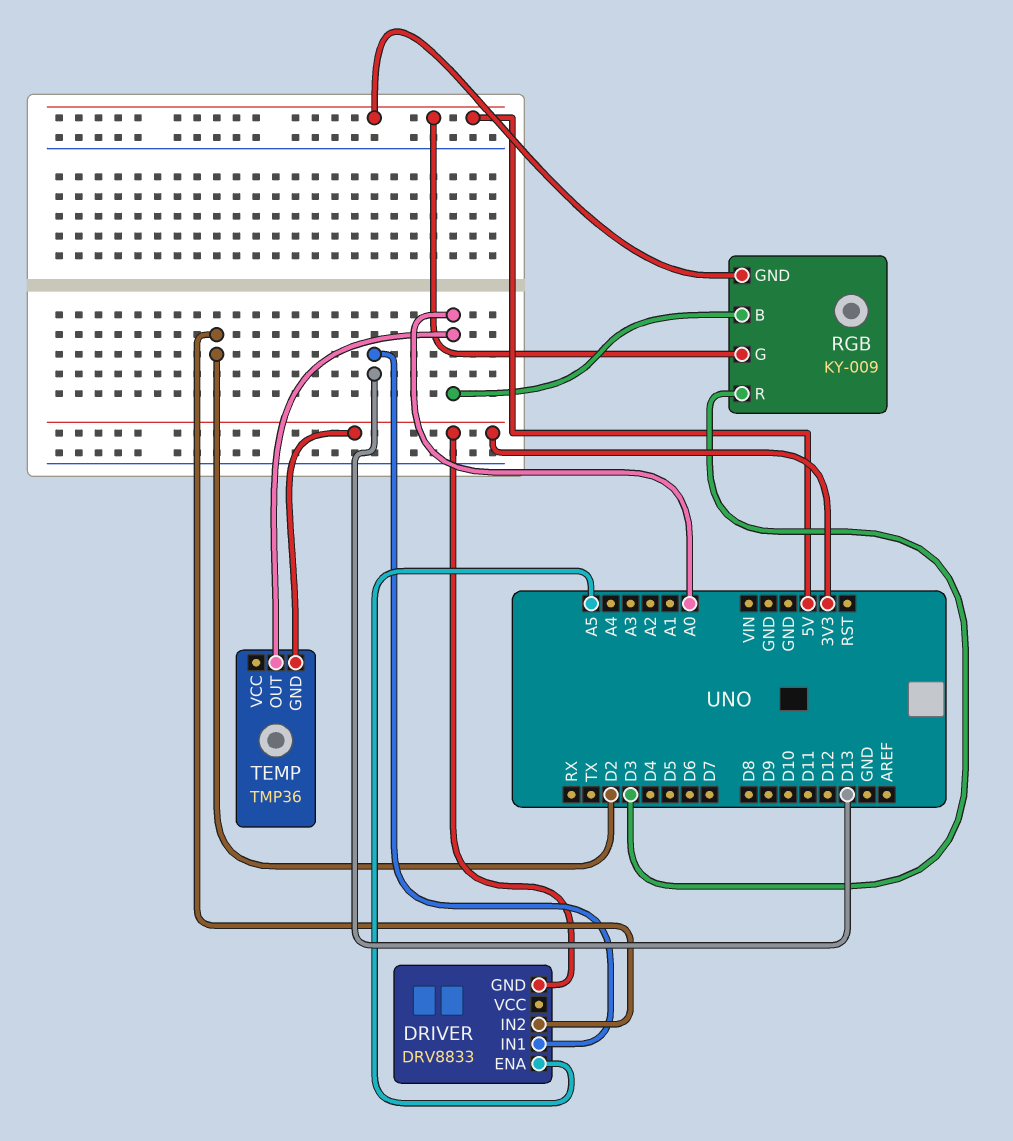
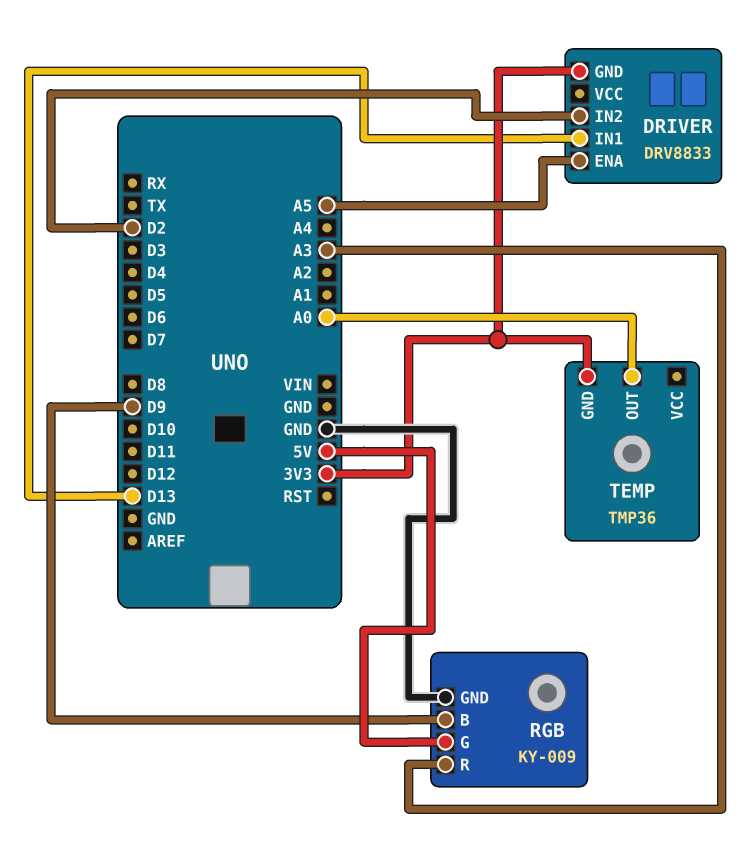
RGB pin B: A0 -> D9
RGB pin GND: 5V -> GND
RGB pin R: D3 -> A3

